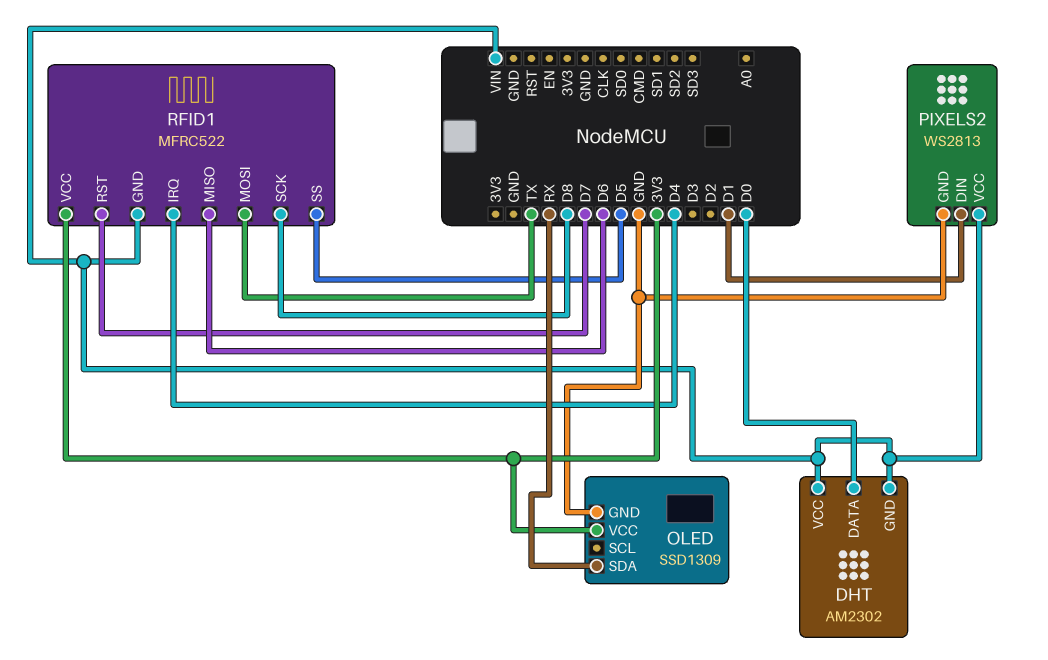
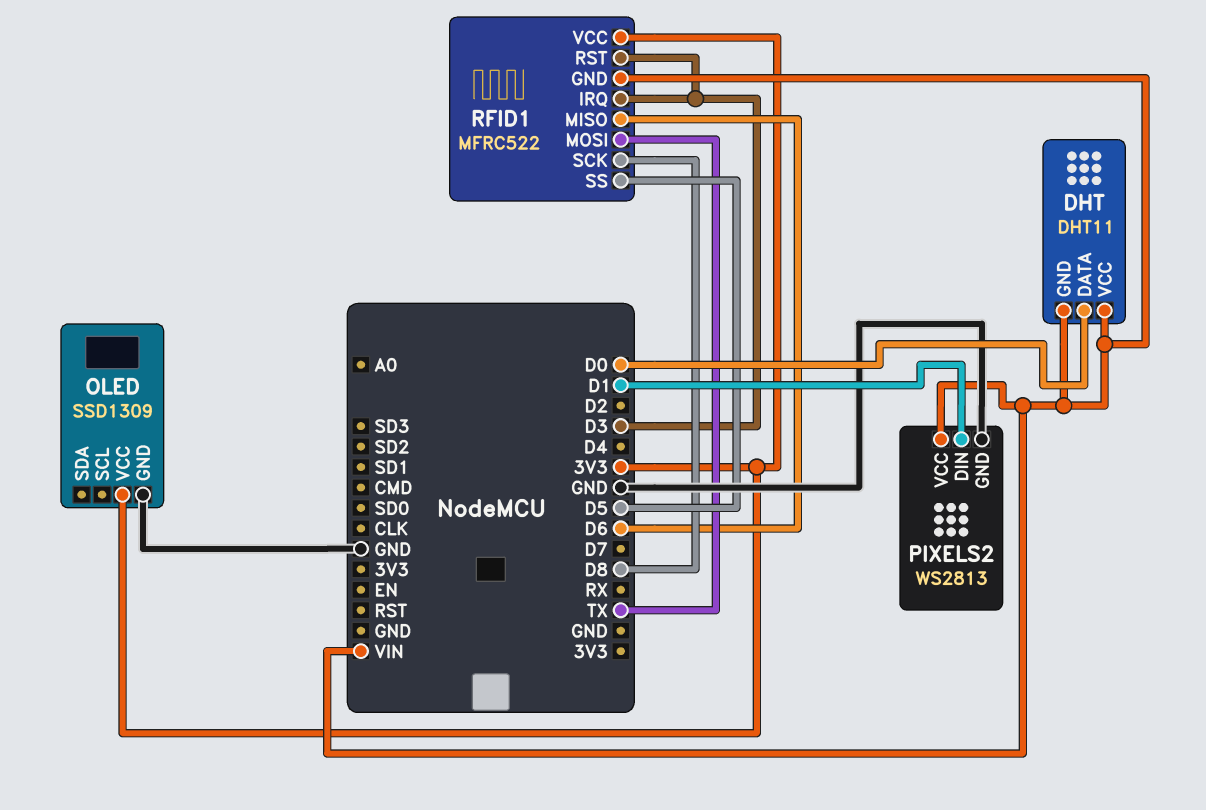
DHT: AM2302 -> DHT11
OLED pin SDA: RX -> none
RFID1 pin IRQ: D4 -> D3
RFID1 pin RST: D7 -> D3

